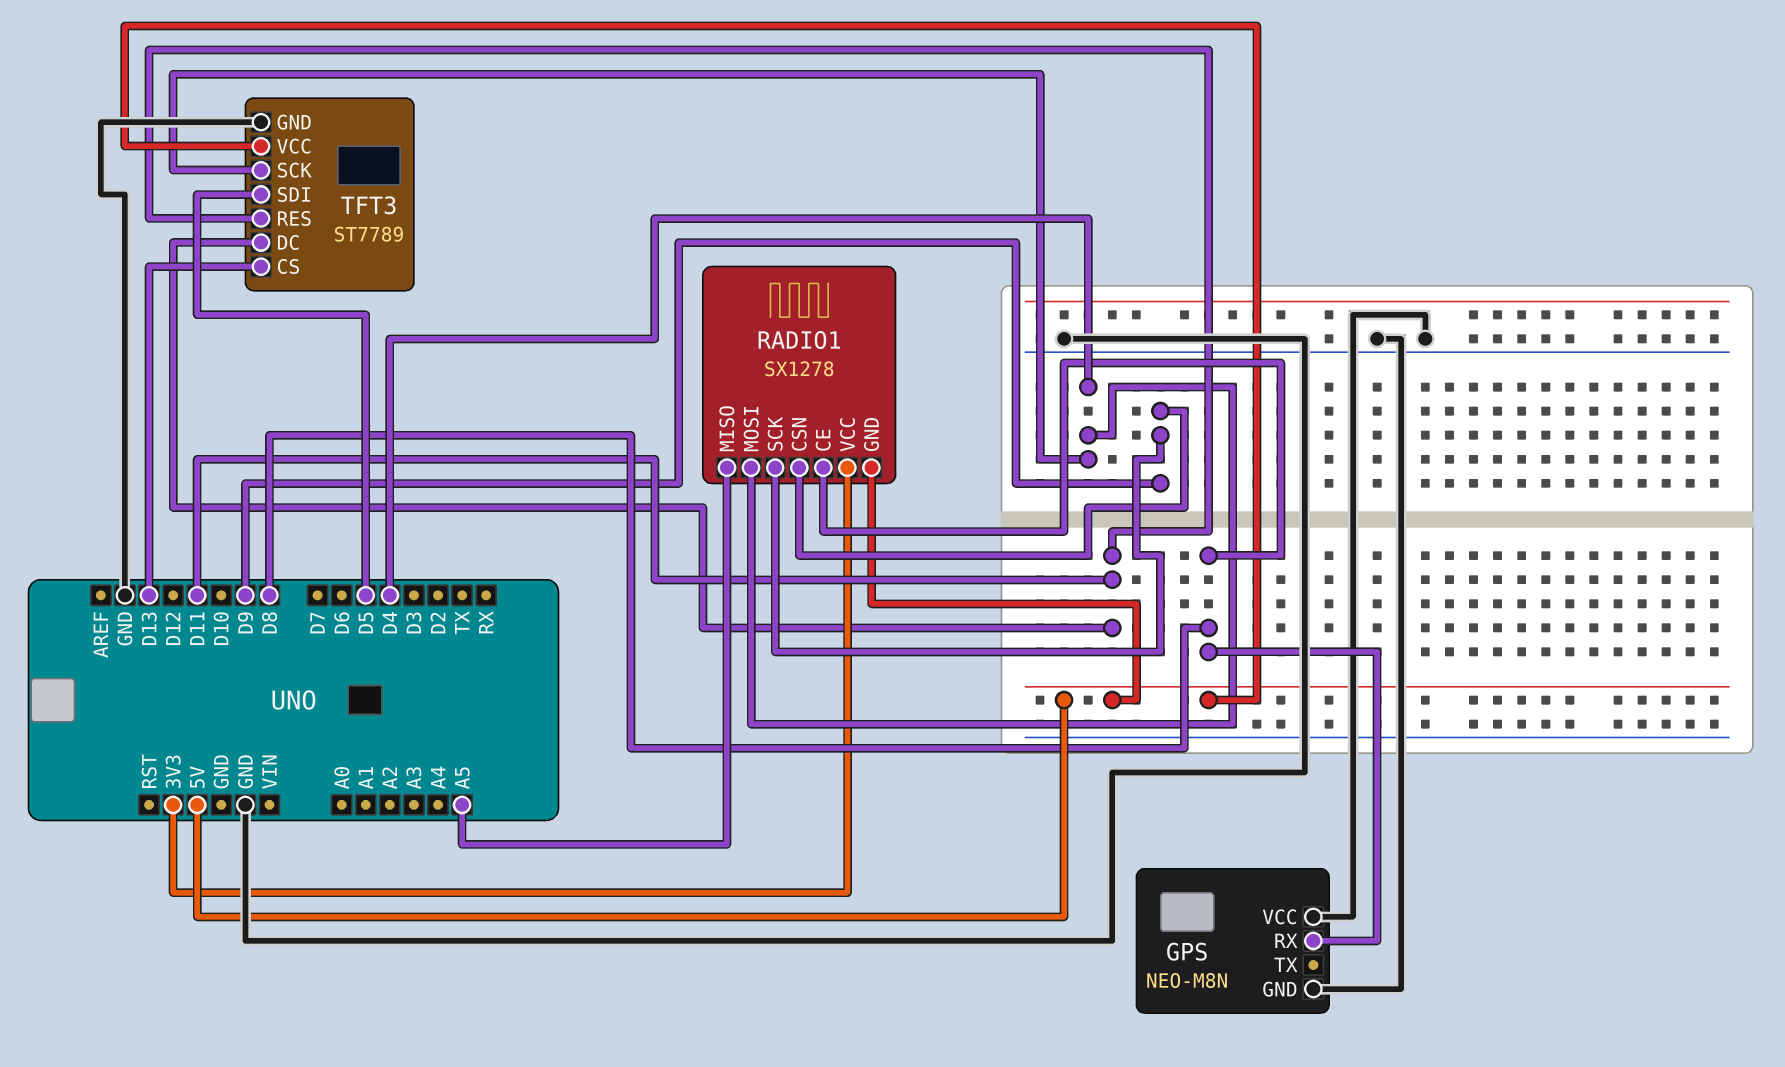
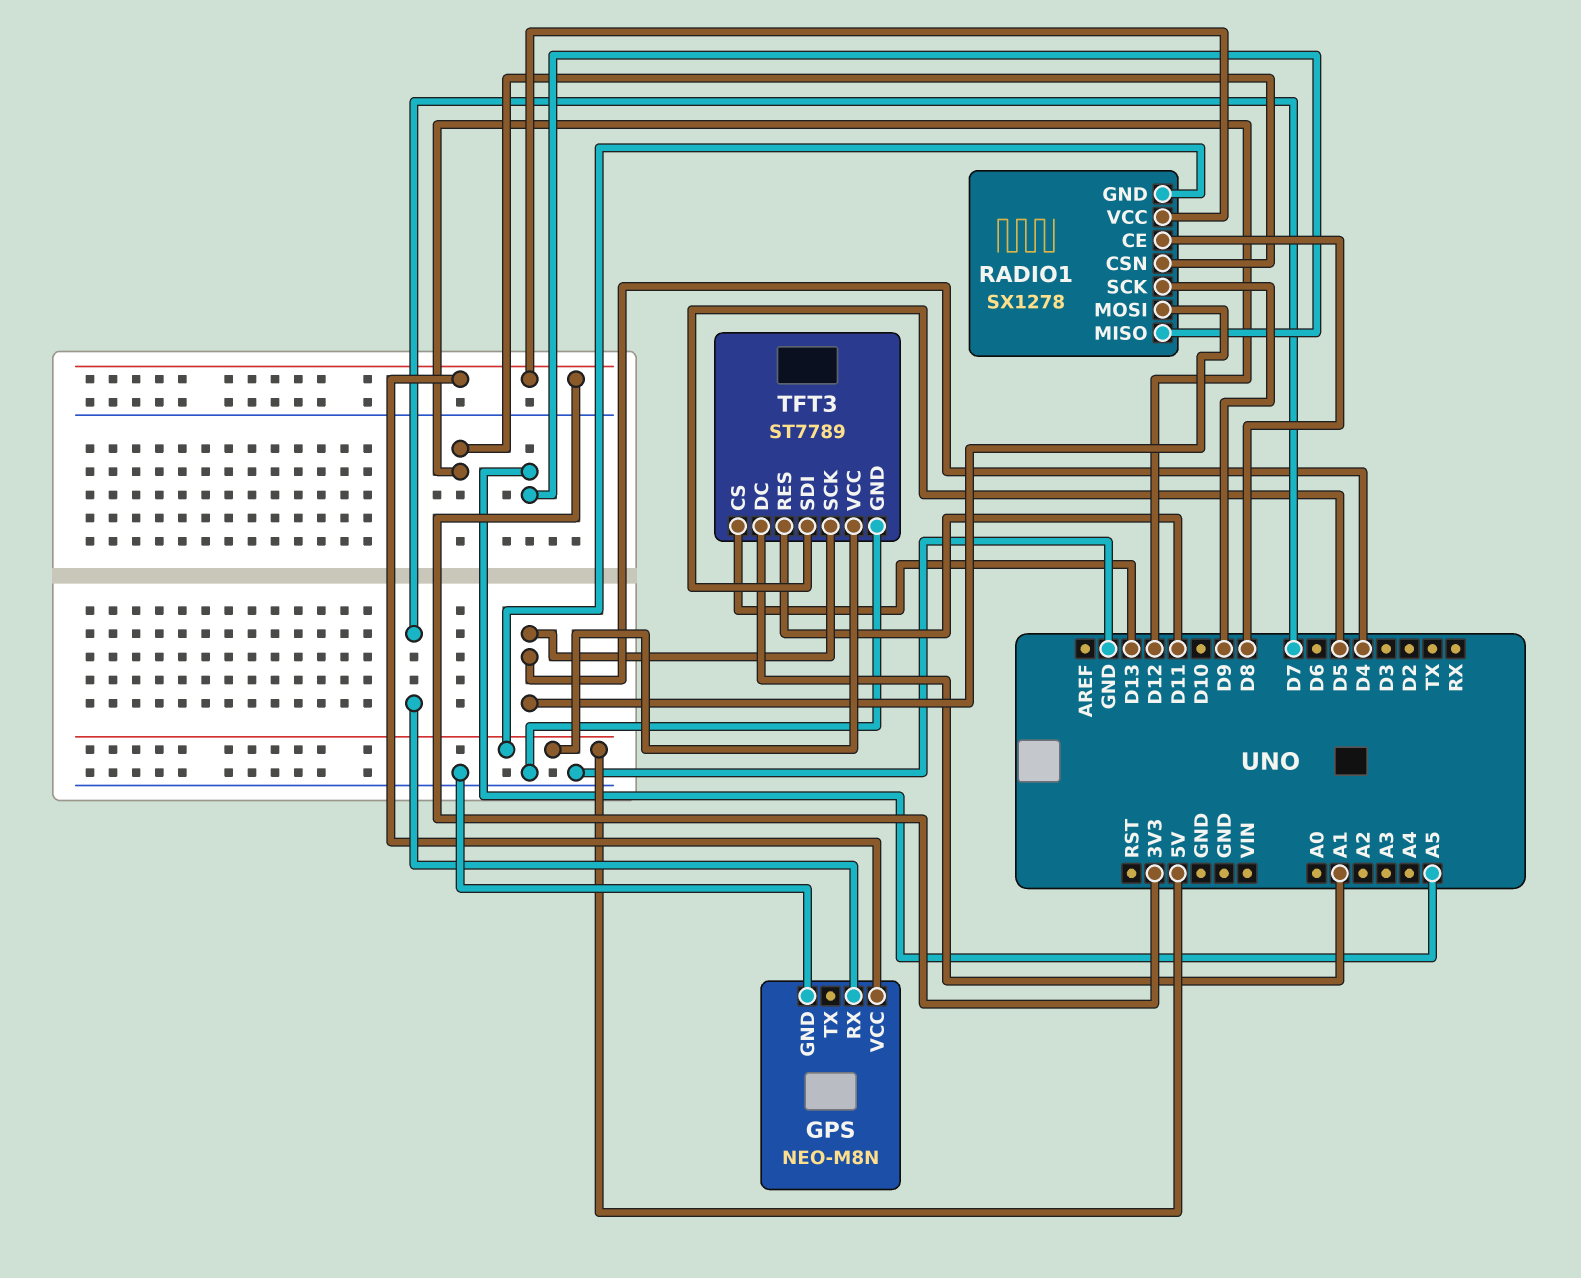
GPS pin RX: D8 -> D7
GPS pin VCC: GND -> 3V3
RADIO1 pin CSN: D9 -> D12
TFT3 pin DC: D11 -> A1

